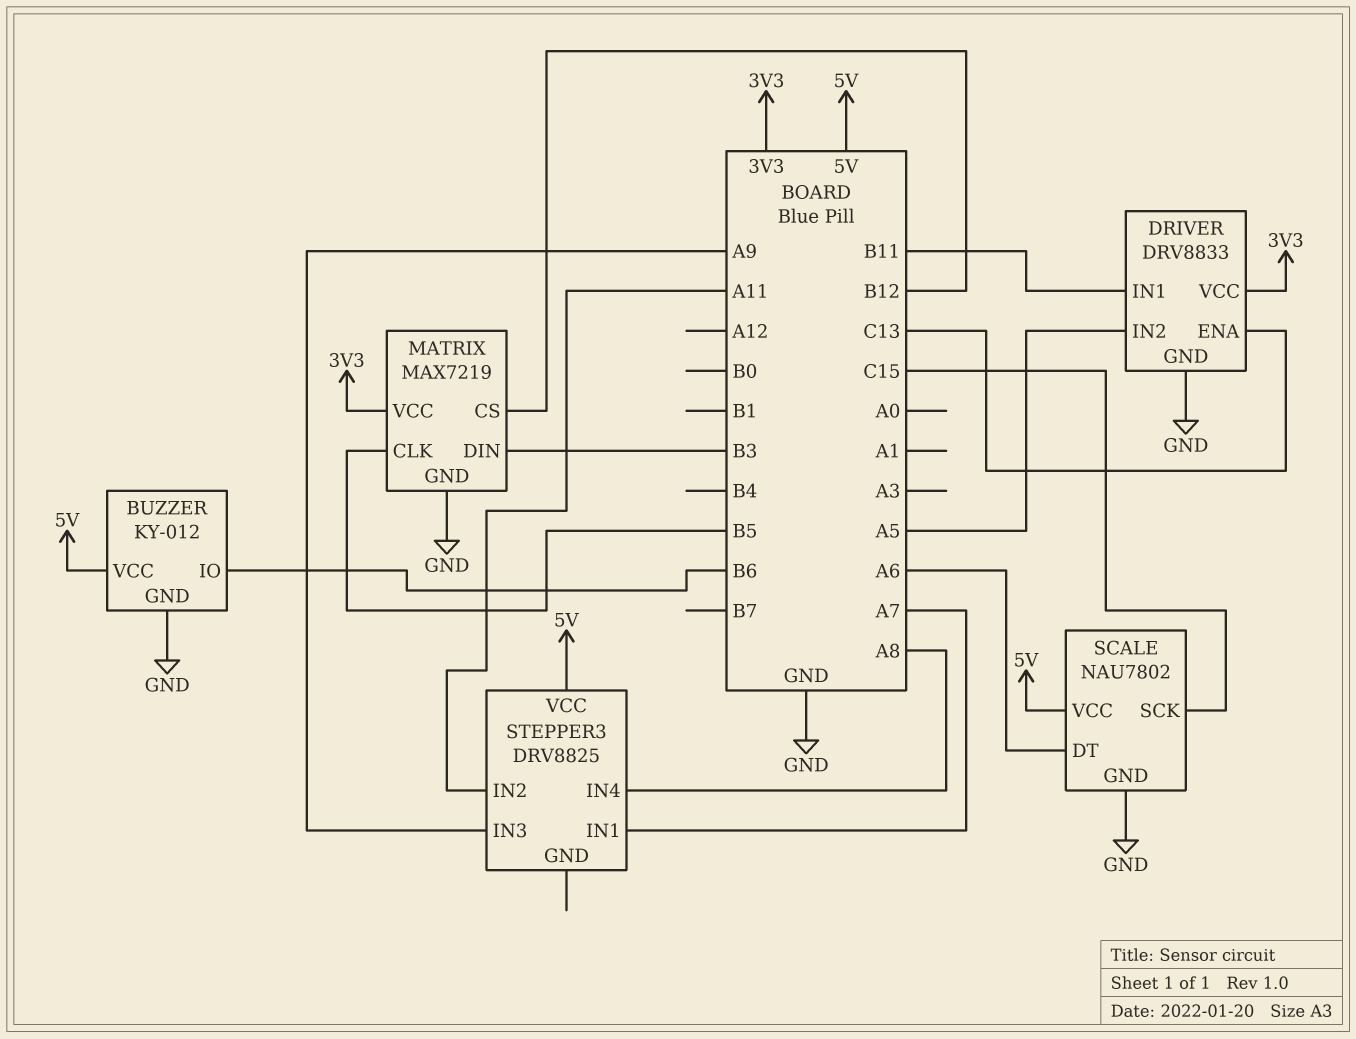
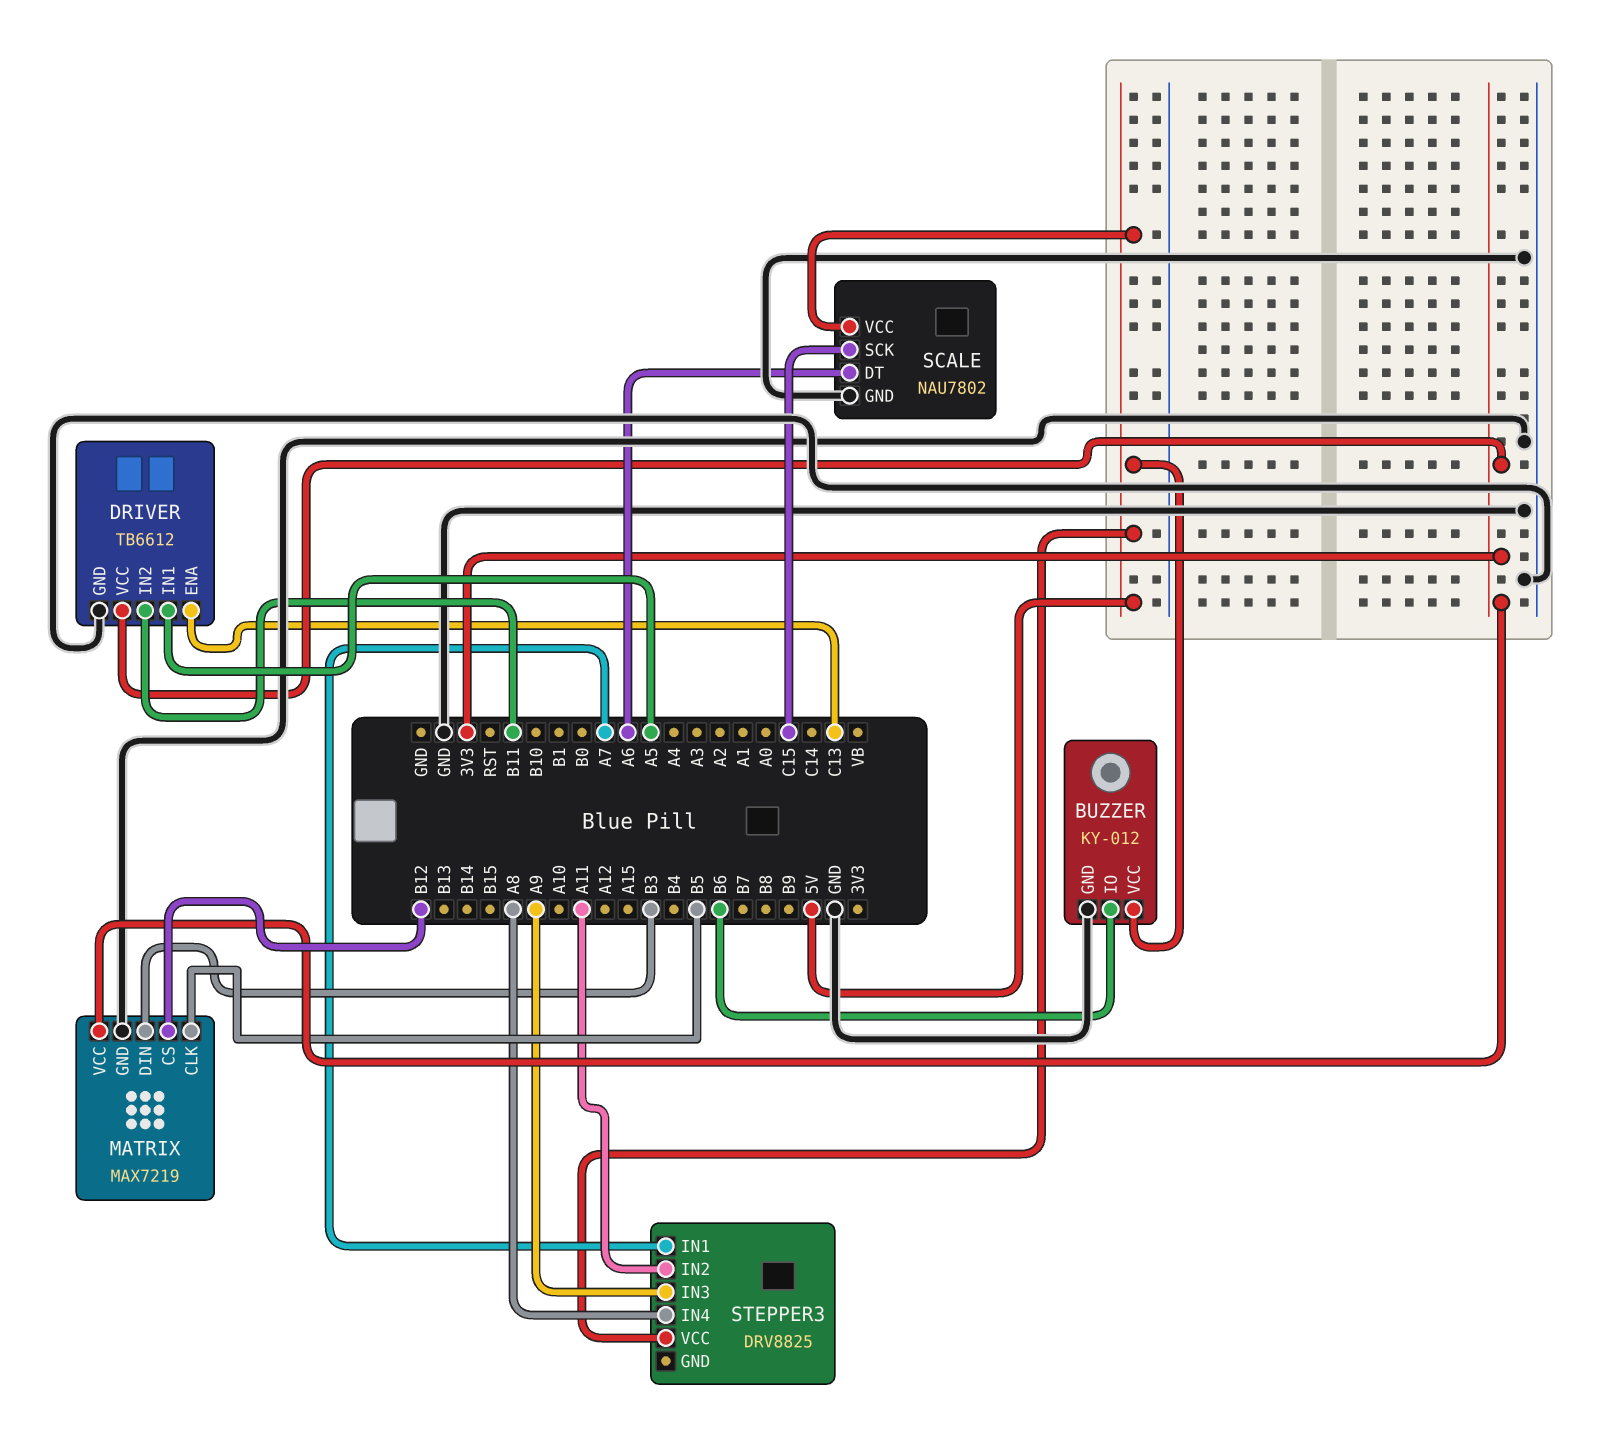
DRIVER: DRV8833 -> TB6612
DRIVER pin IN1: B11 -> A5
DRIVER pin IN2: A5 -> B11

